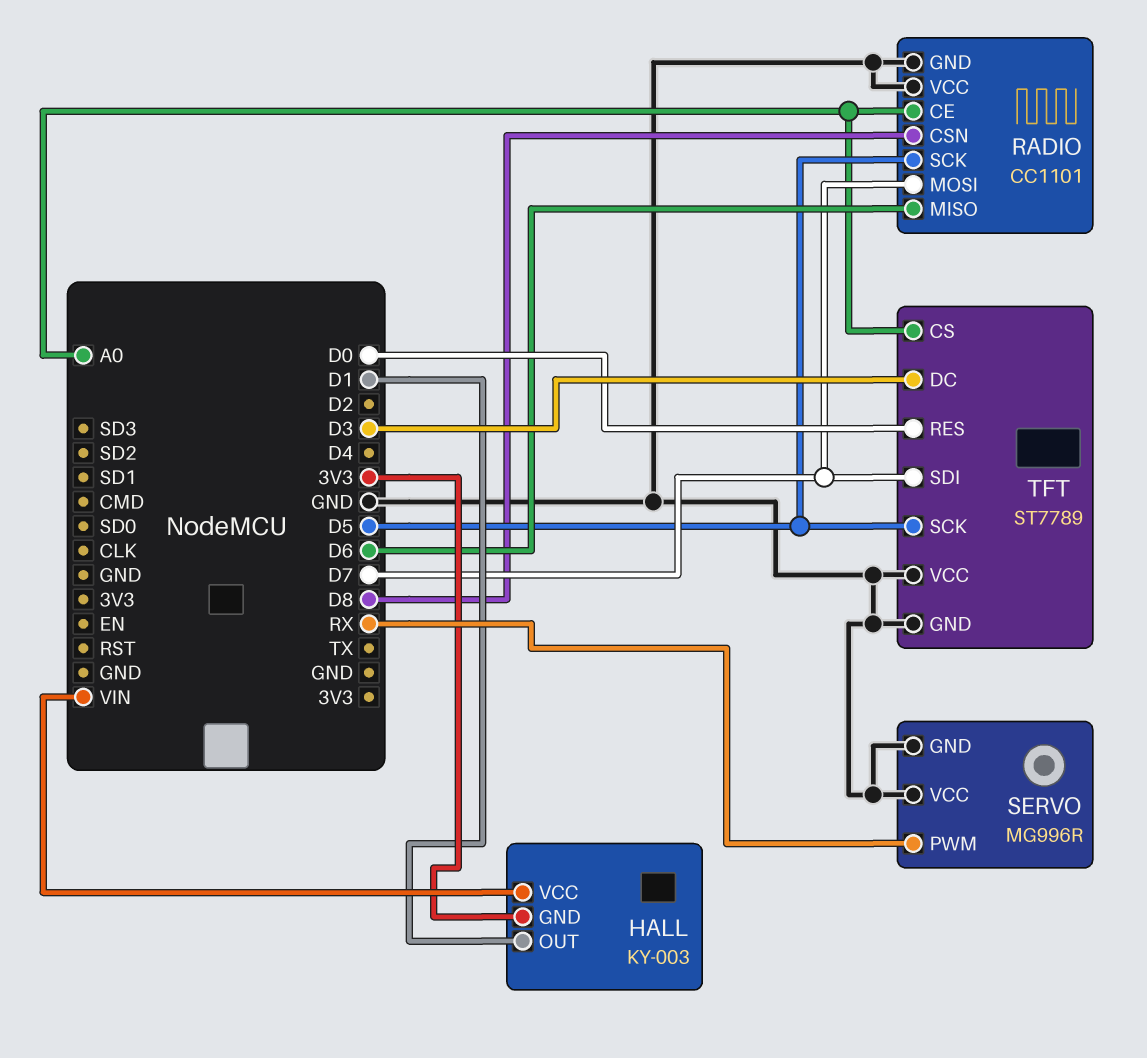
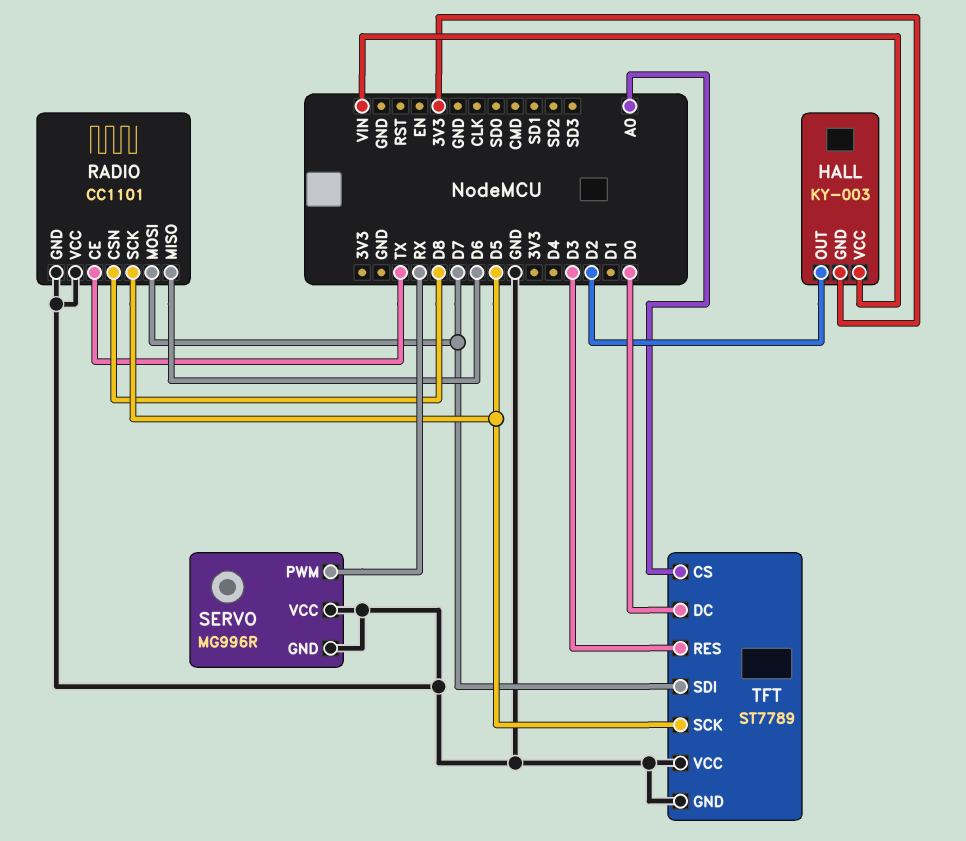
HALL pin OUT: D1 -> D2
RADIO pin CE: A0 -> TX
TFT pin DC: D3 -> D0
TFT pin RES: D0 -> D3

